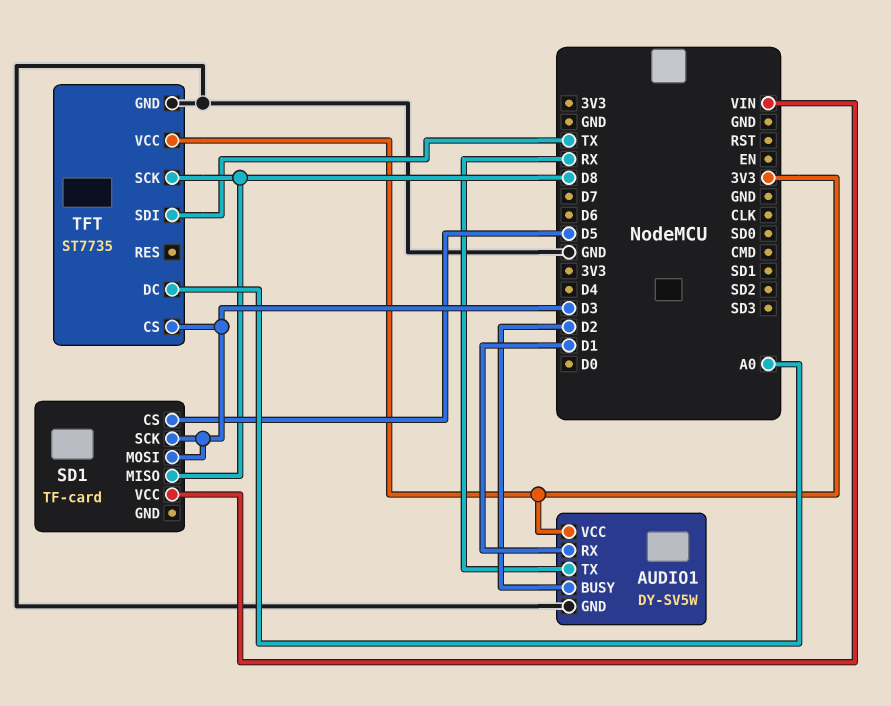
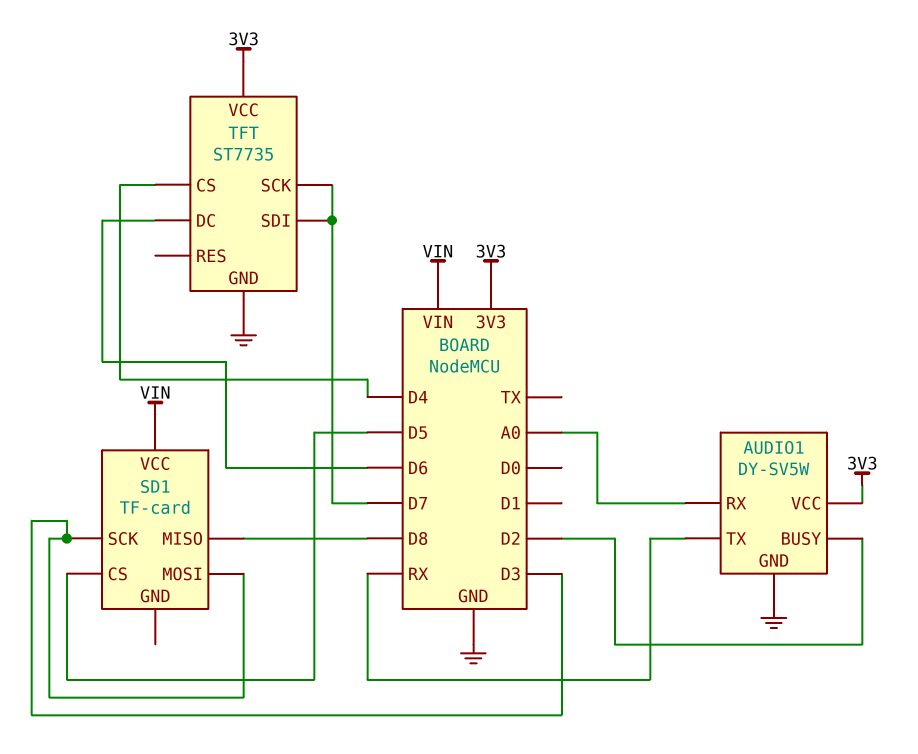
AUDIO1 pin RX: D1 -> A0
TFT pin CS: D3 -> D4
TFT pin DC: A0 -> D6
TFT pin SCK: D8 -> D7
TFT pin SDI: TX -> D7

